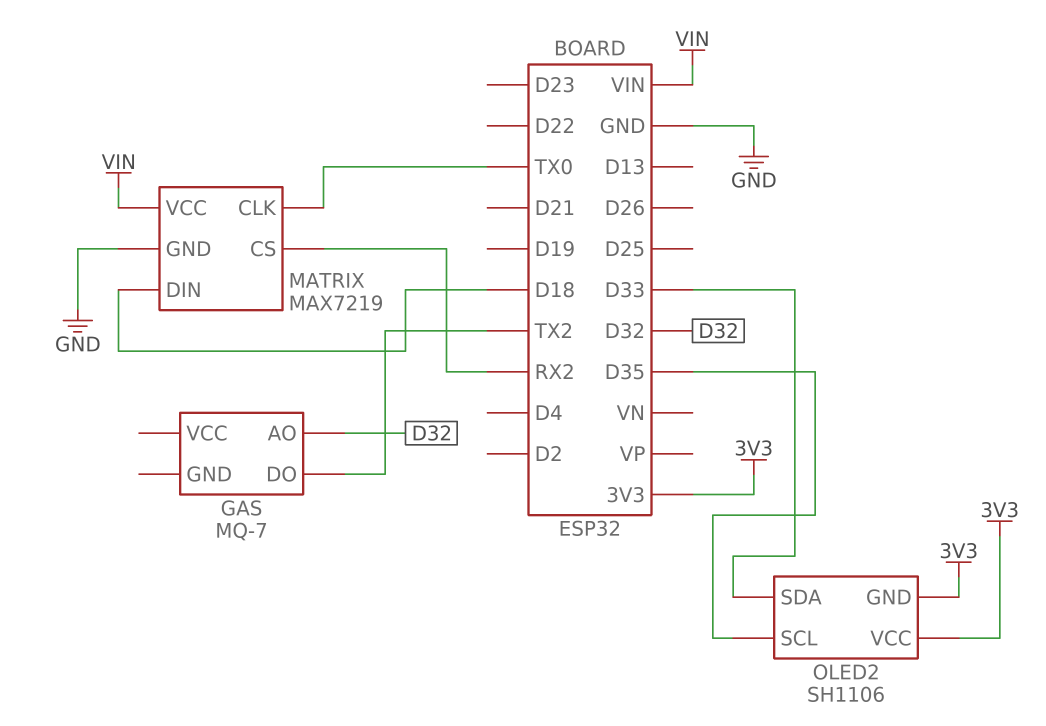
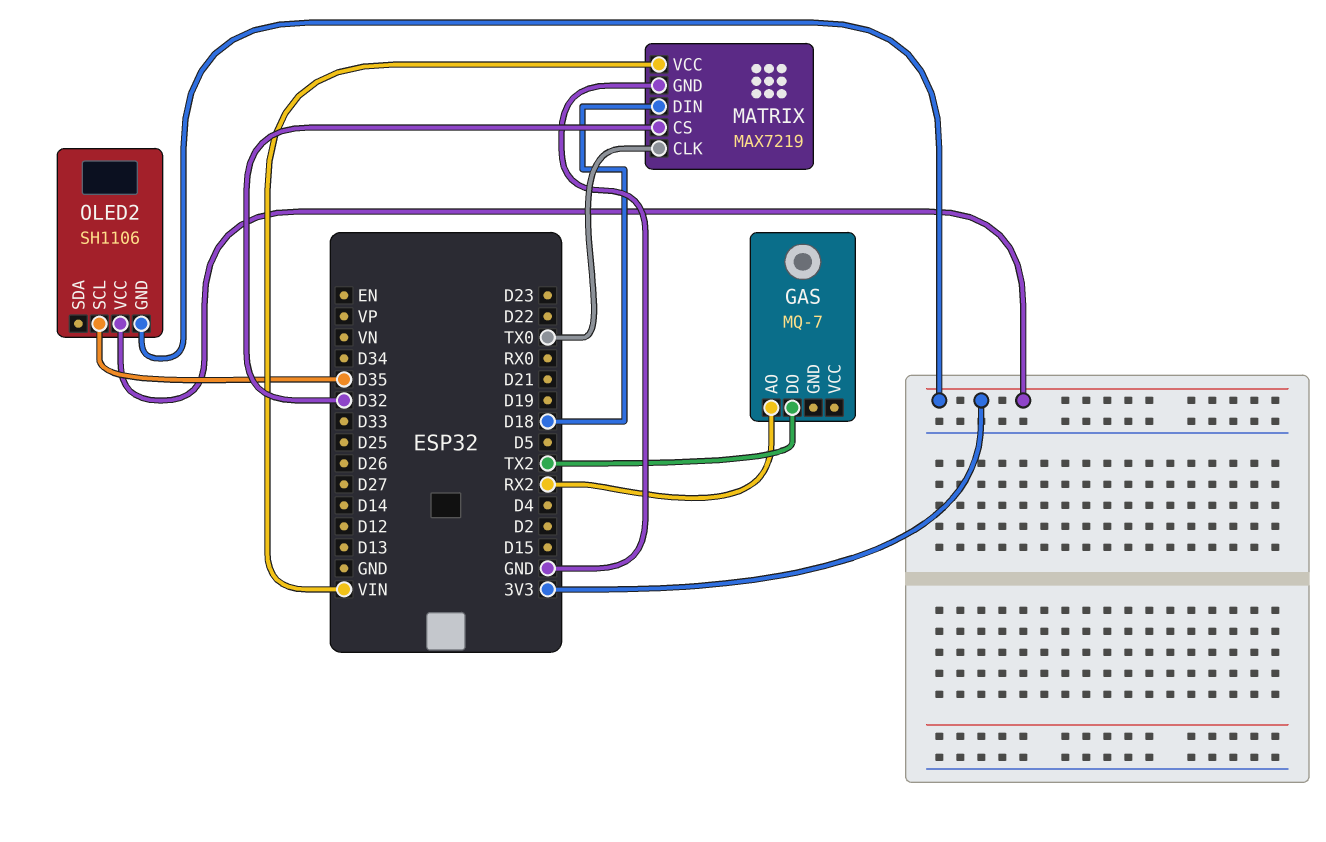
GAS pin AO: D32 -> RX2
MATRIX pin CS: RX2 -> D32
OLED2 pin SDA: D33 -> none

